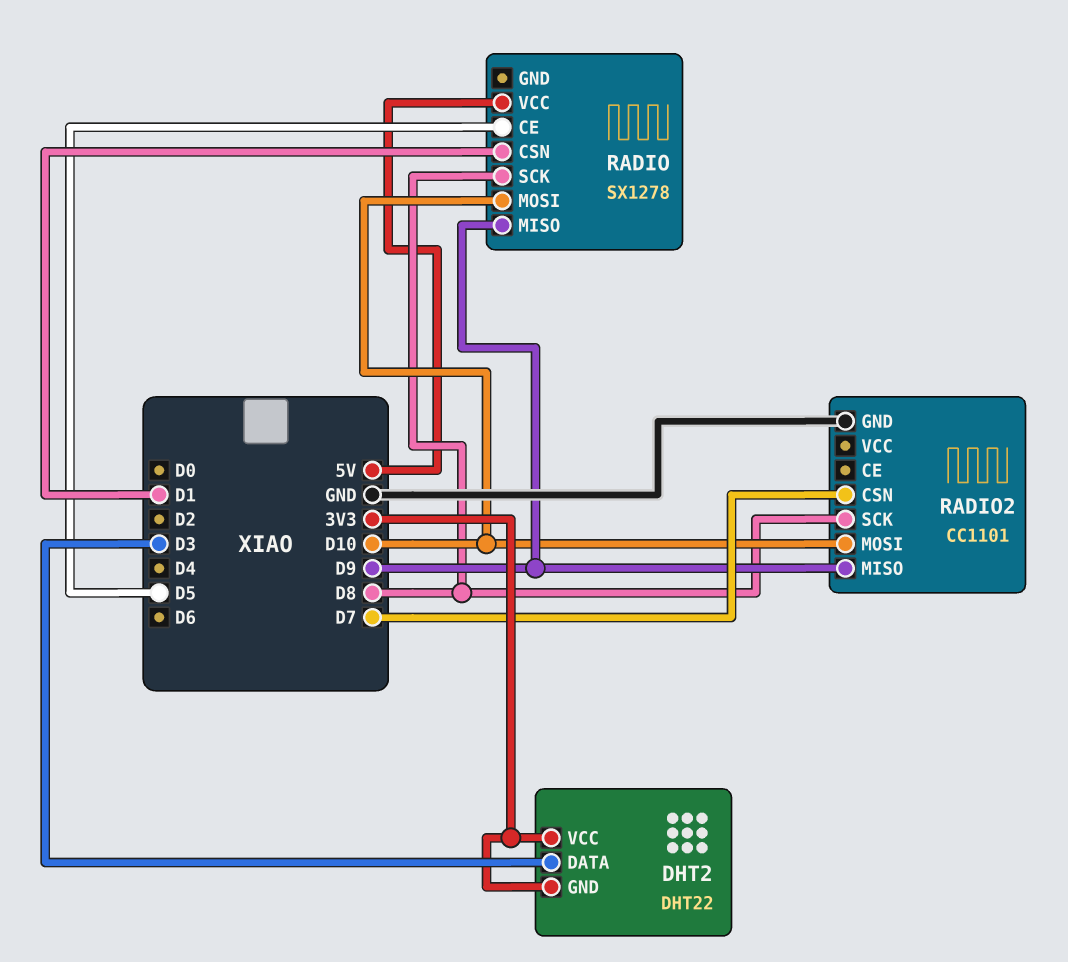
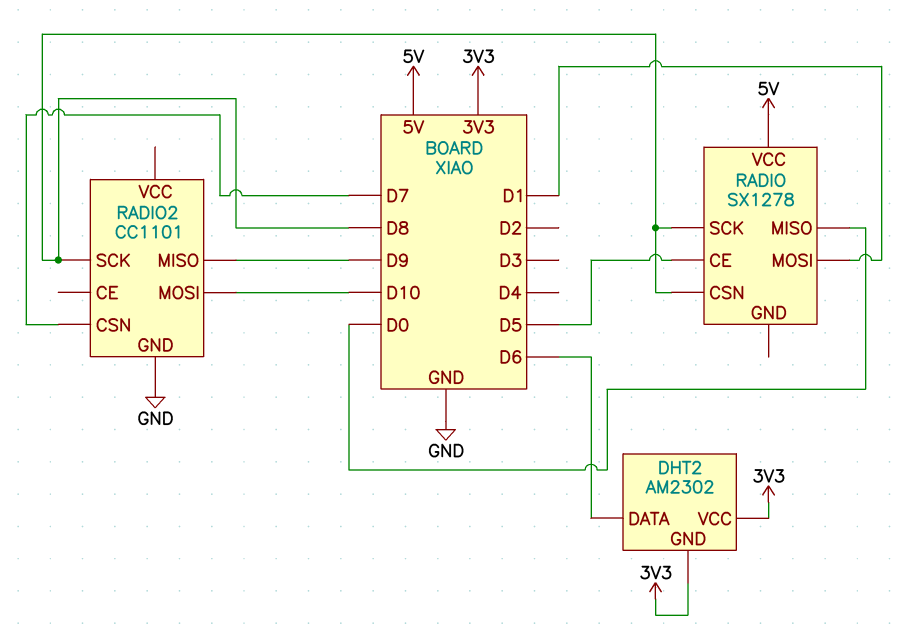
DHT2: DHT22 -> AM2302
DHT2 pin DATA: D3 -> D6
RADIO pin CSN: D1 -> D8
RADIO pin MISO: D9 -> D0
RADIO pin MOSI: D10 -> D1

